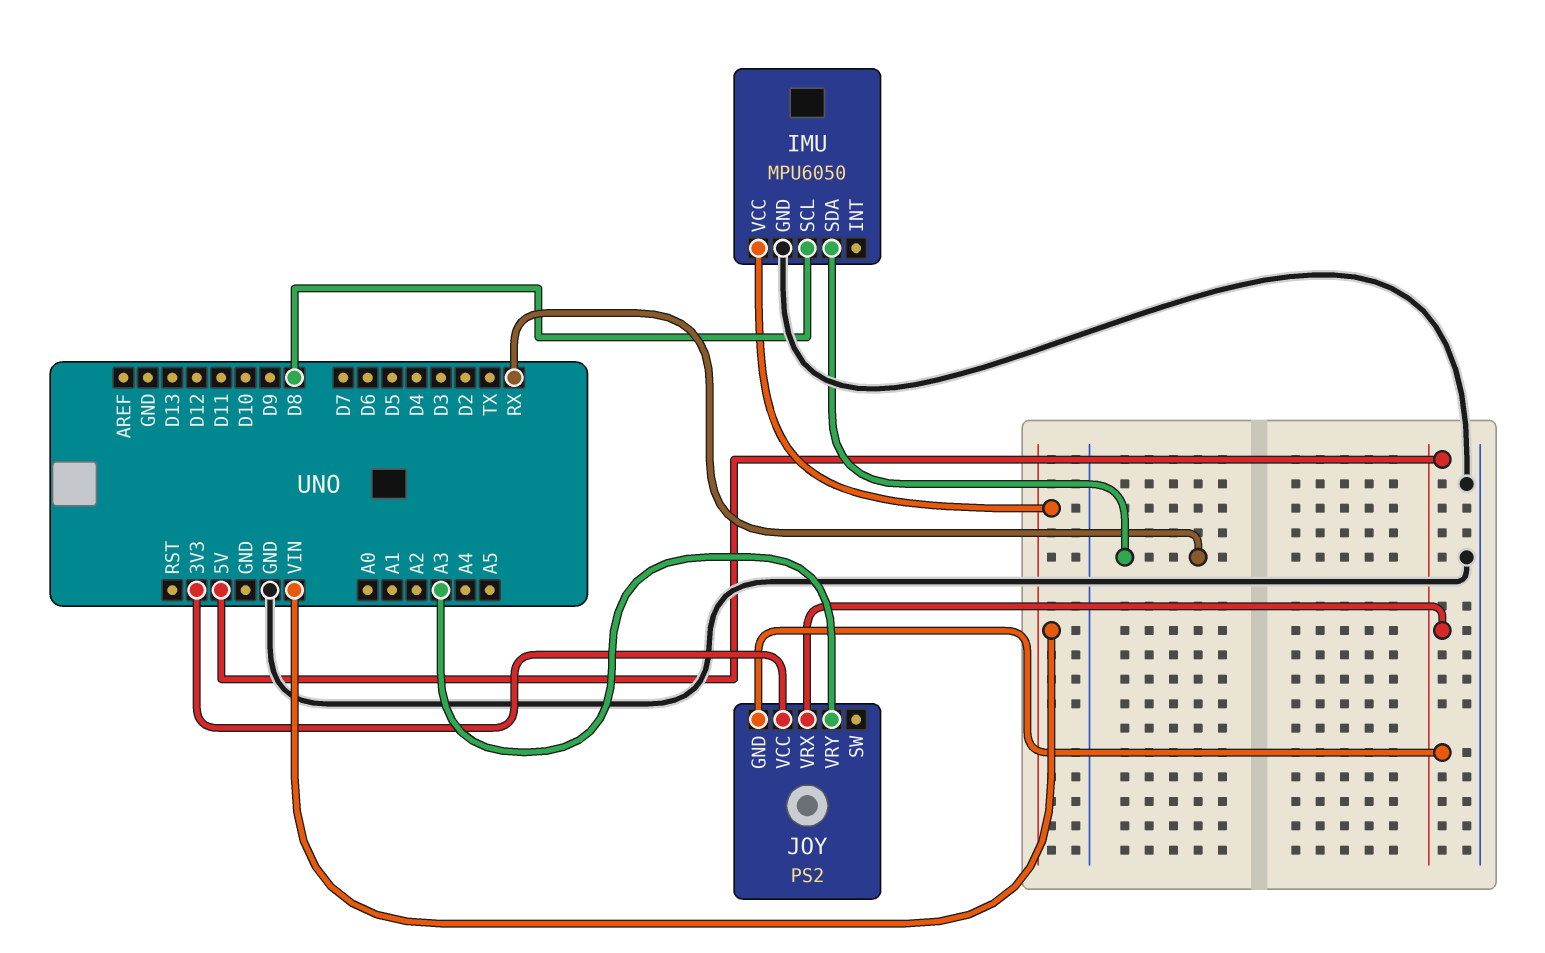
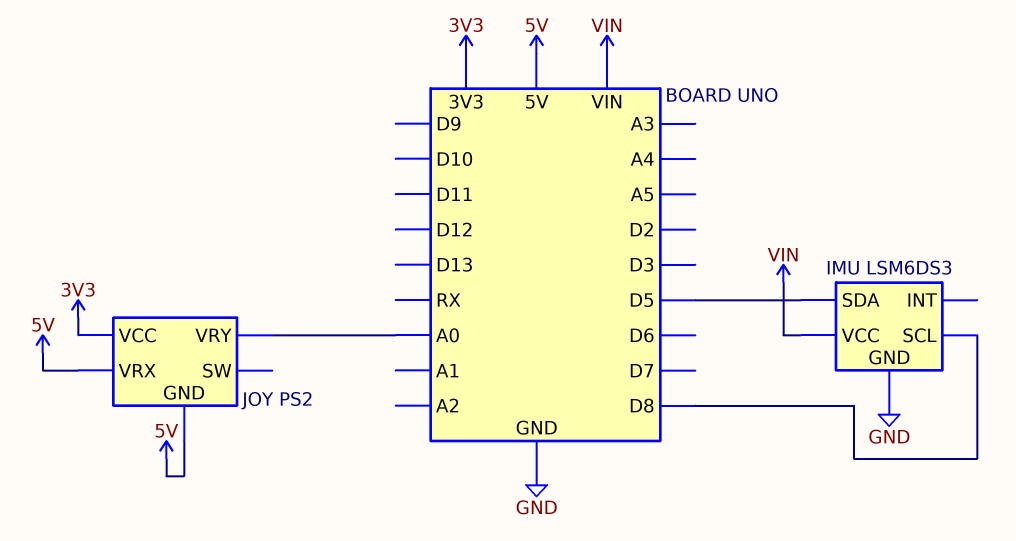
IMU: MPU6050 -> LSM6DS3
IMU pin SDA: RX -> D5
JOY pin VRY: A3 -> A0

